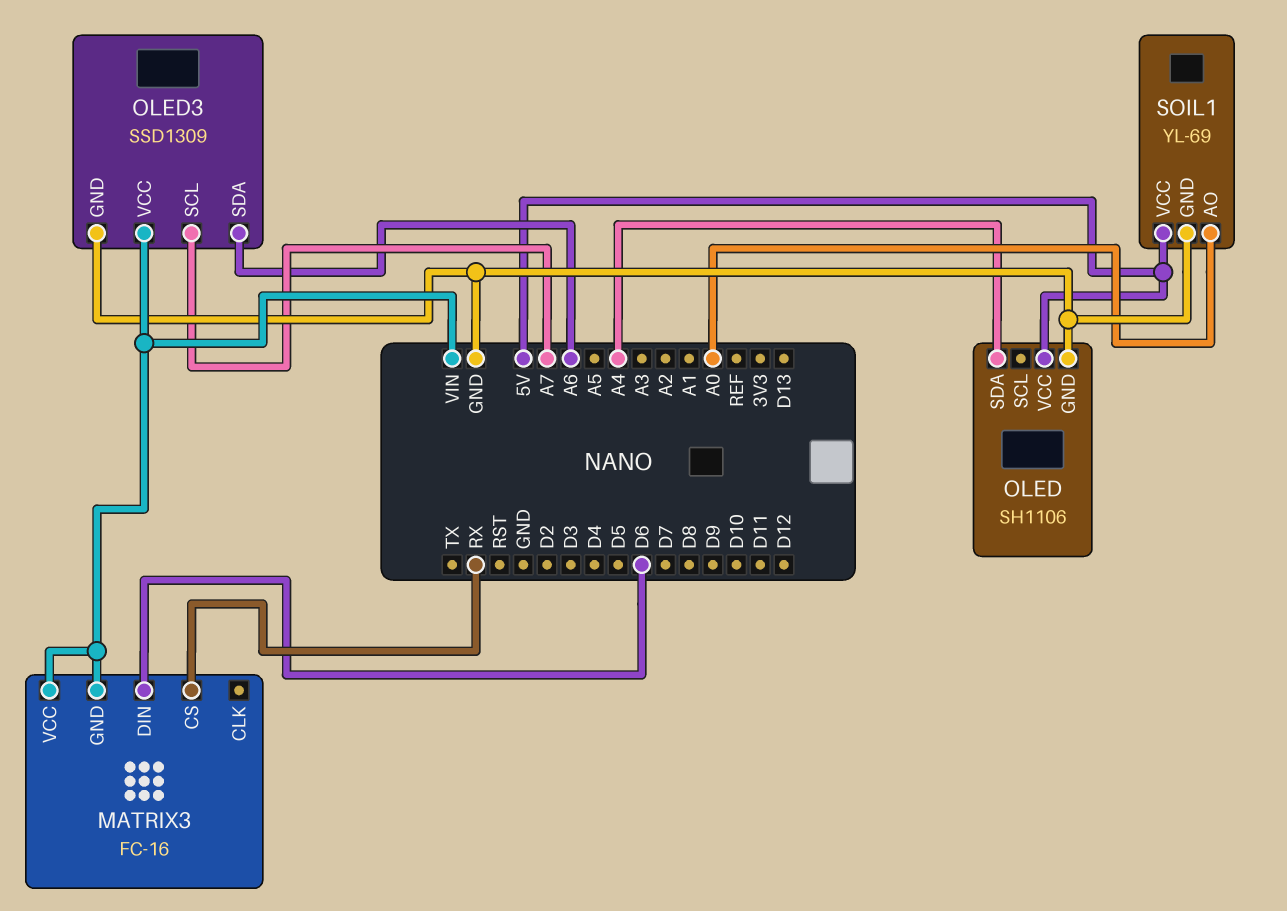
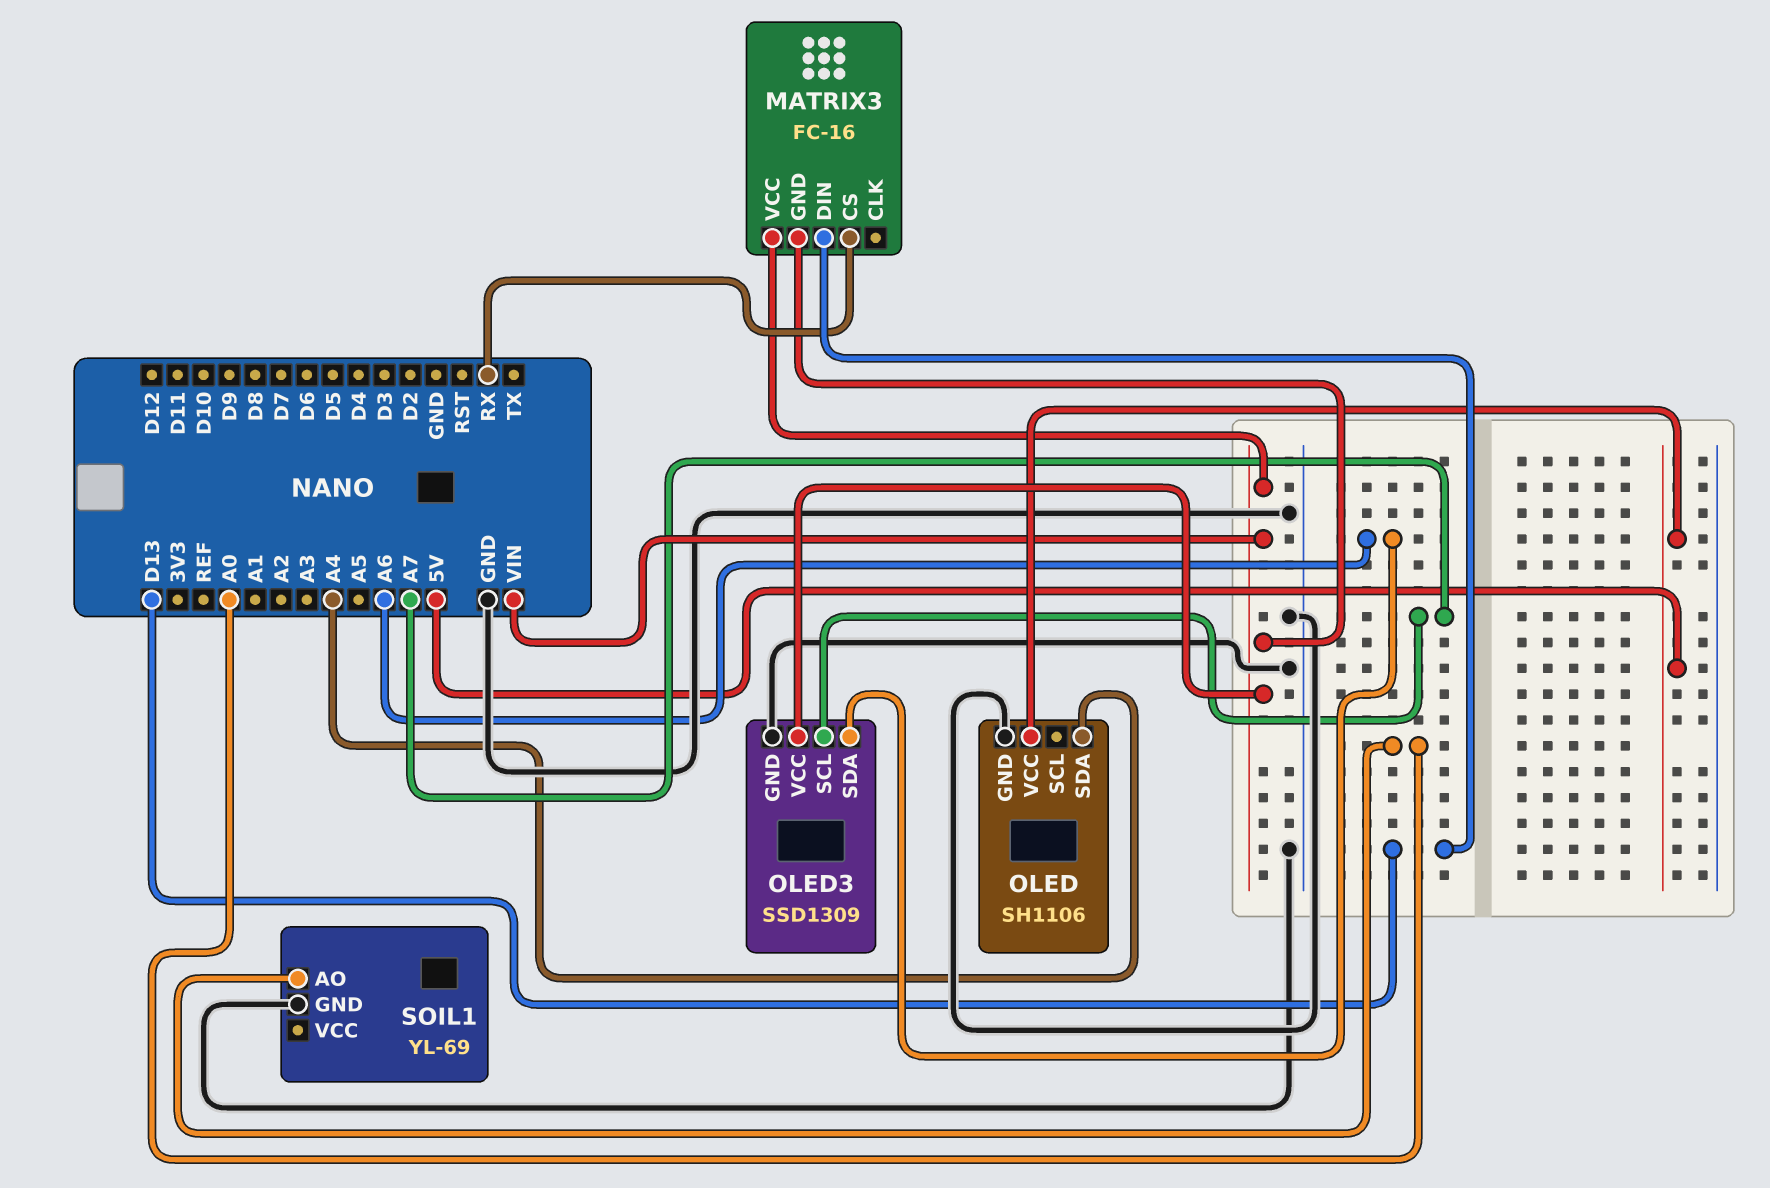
MATRIX3 pin DIN: D6 -> D13
SOIL1 pin VCC: 5V -> none

